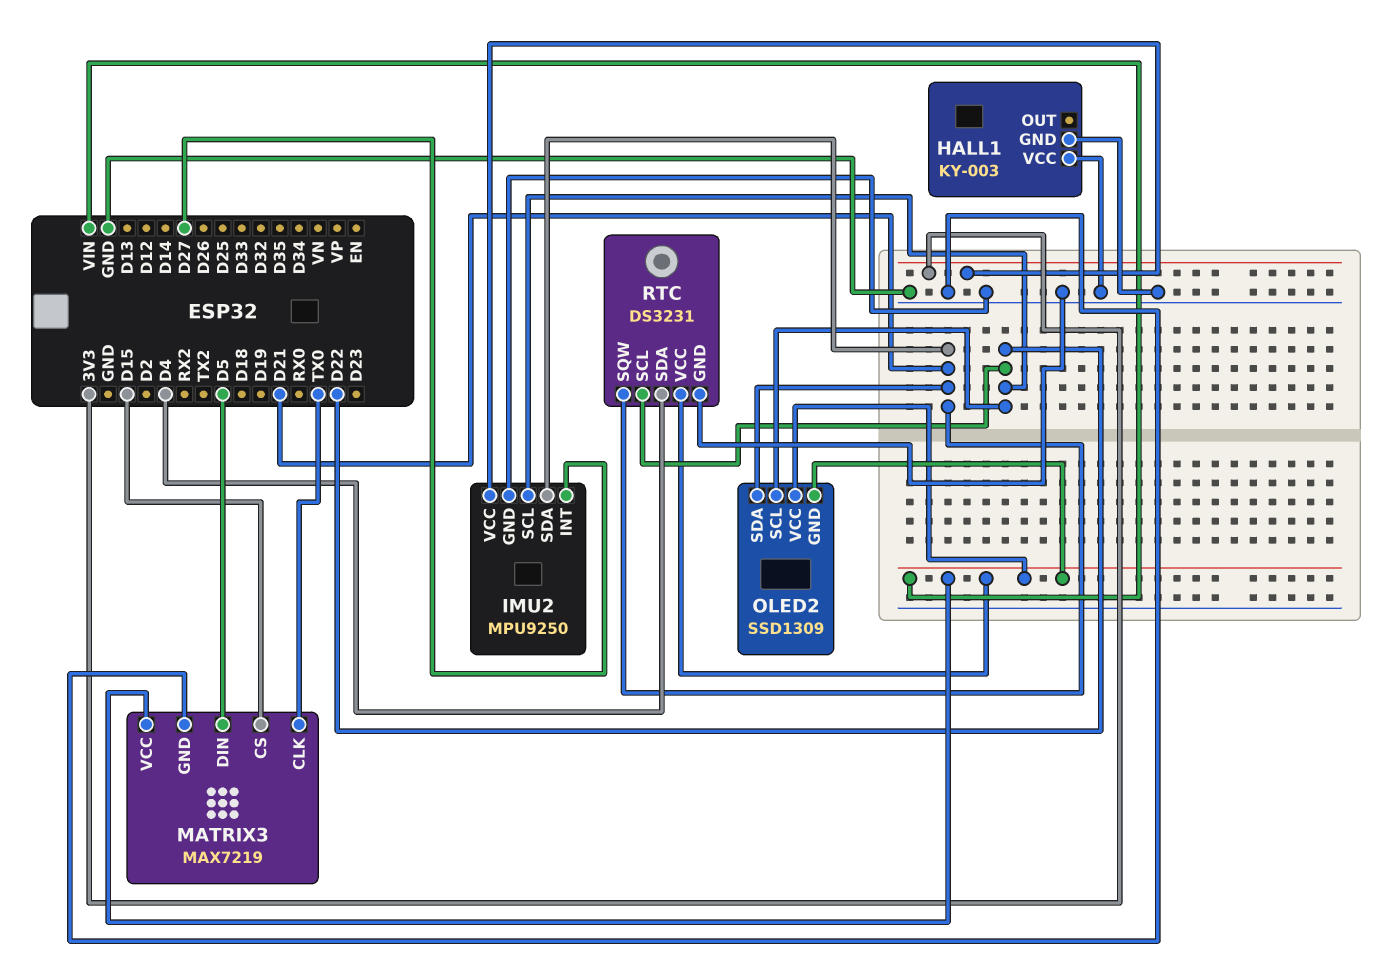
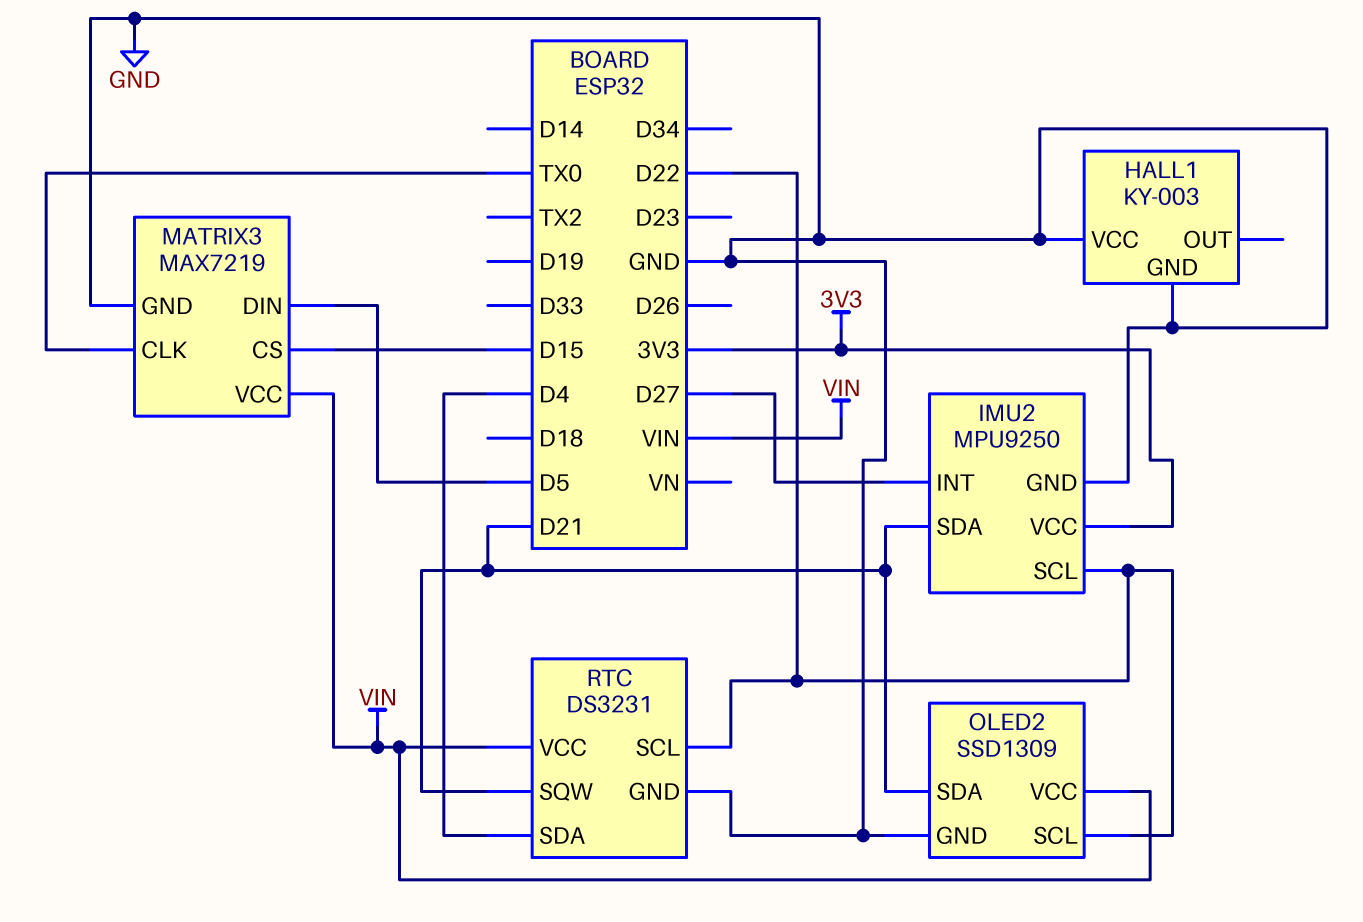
OLED2 pin GND: VIN -> GND

